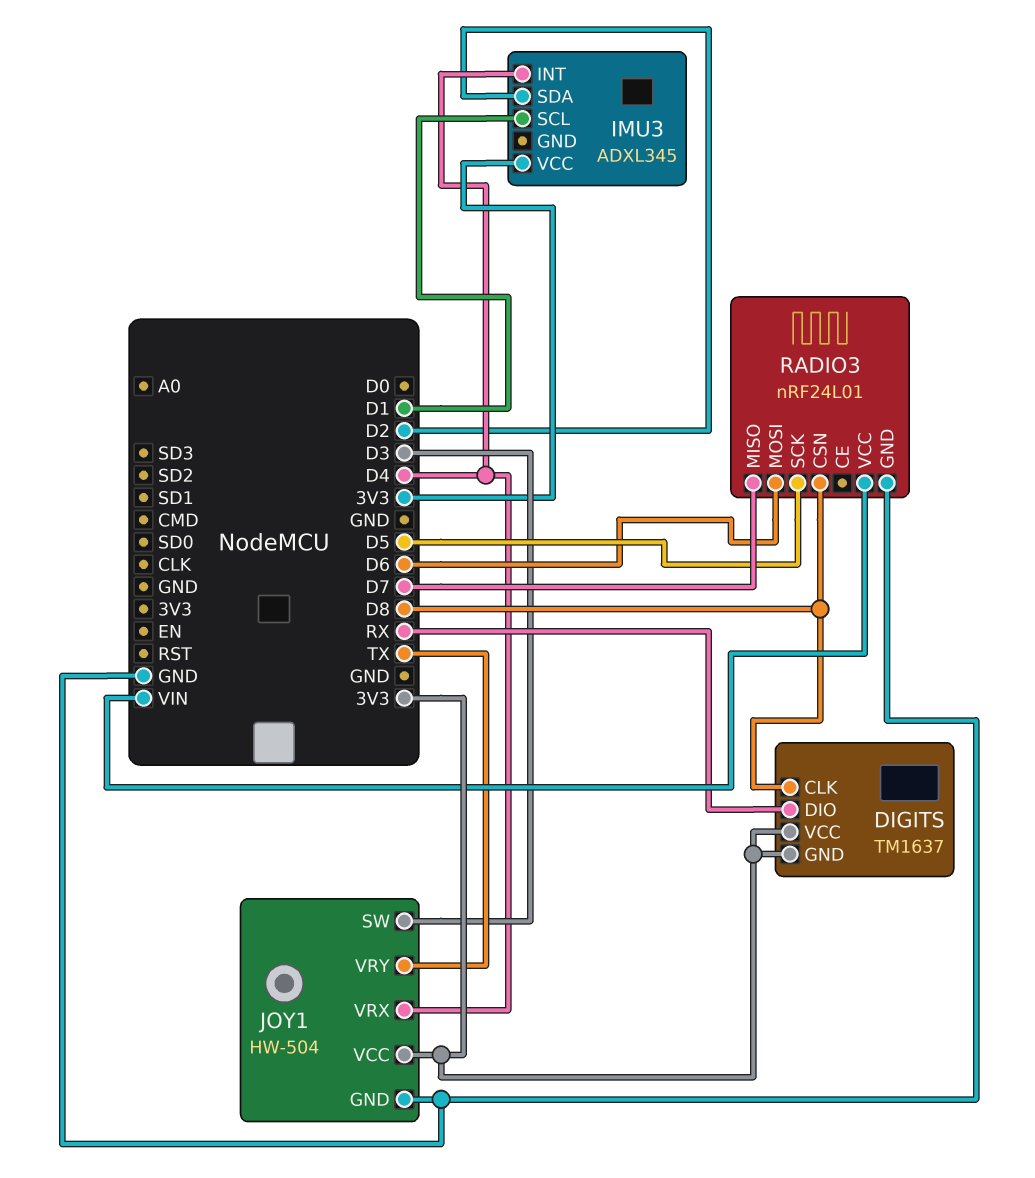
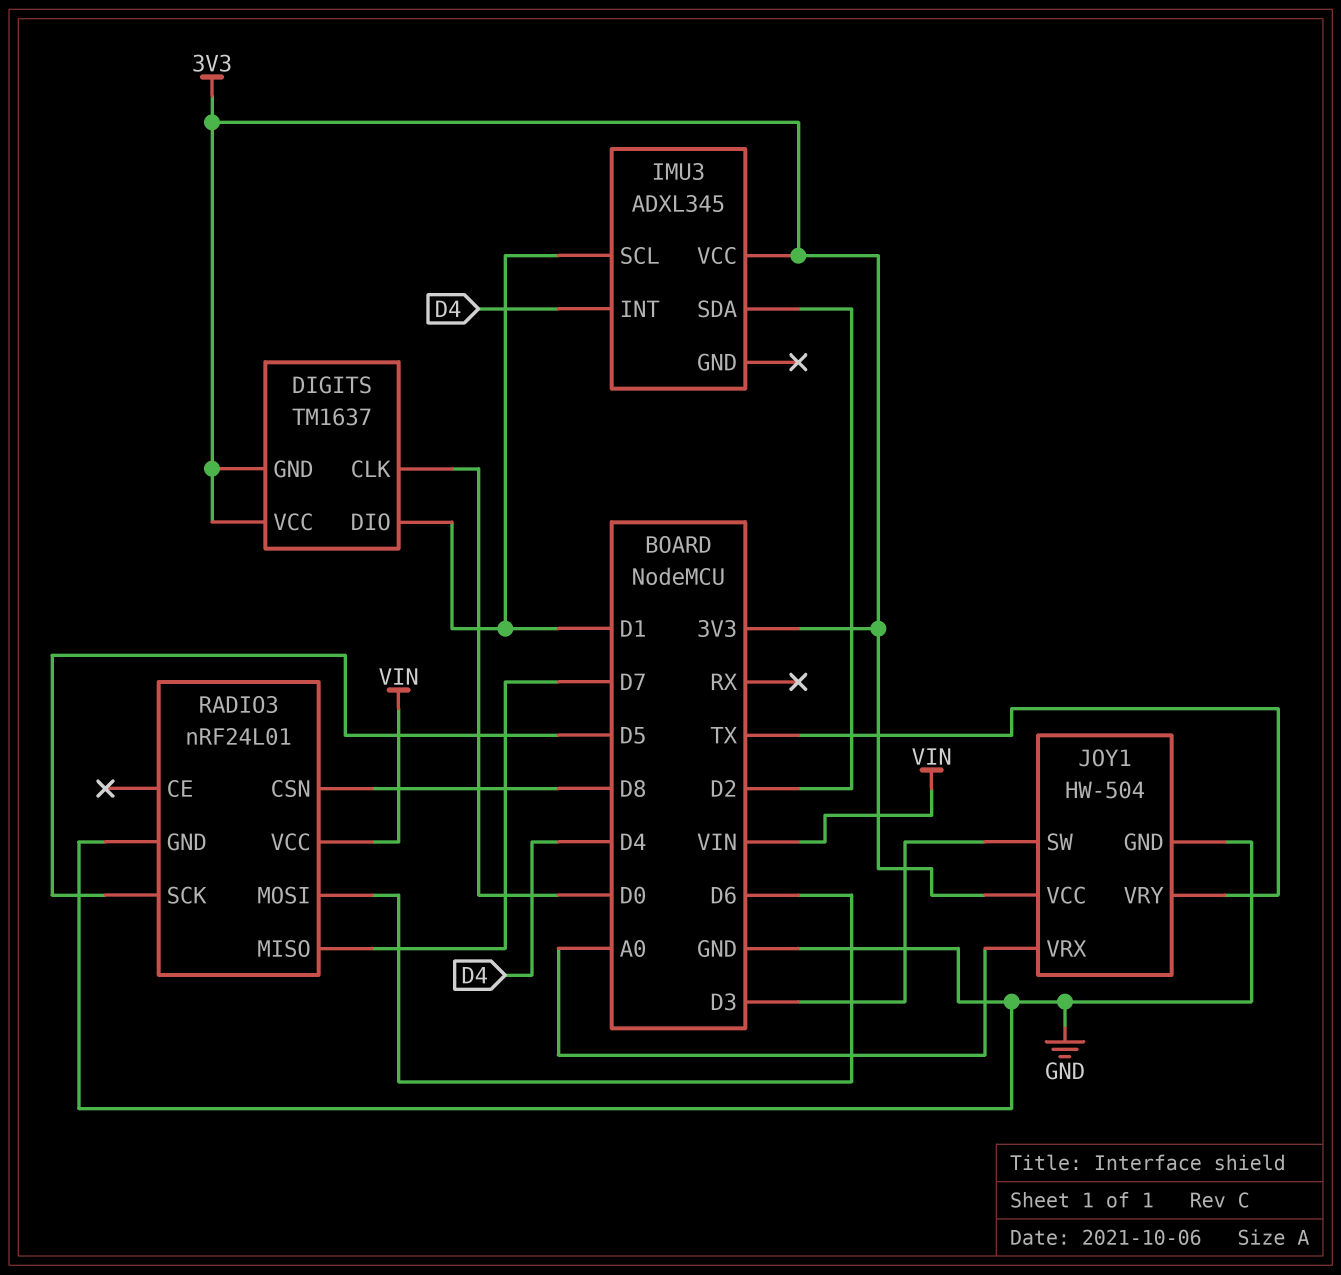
DIGITS pin CLK: D8 -> D0
DIGITS pin DIO: RX -> D1
JOY1 pin VRX: D4 -> A0

